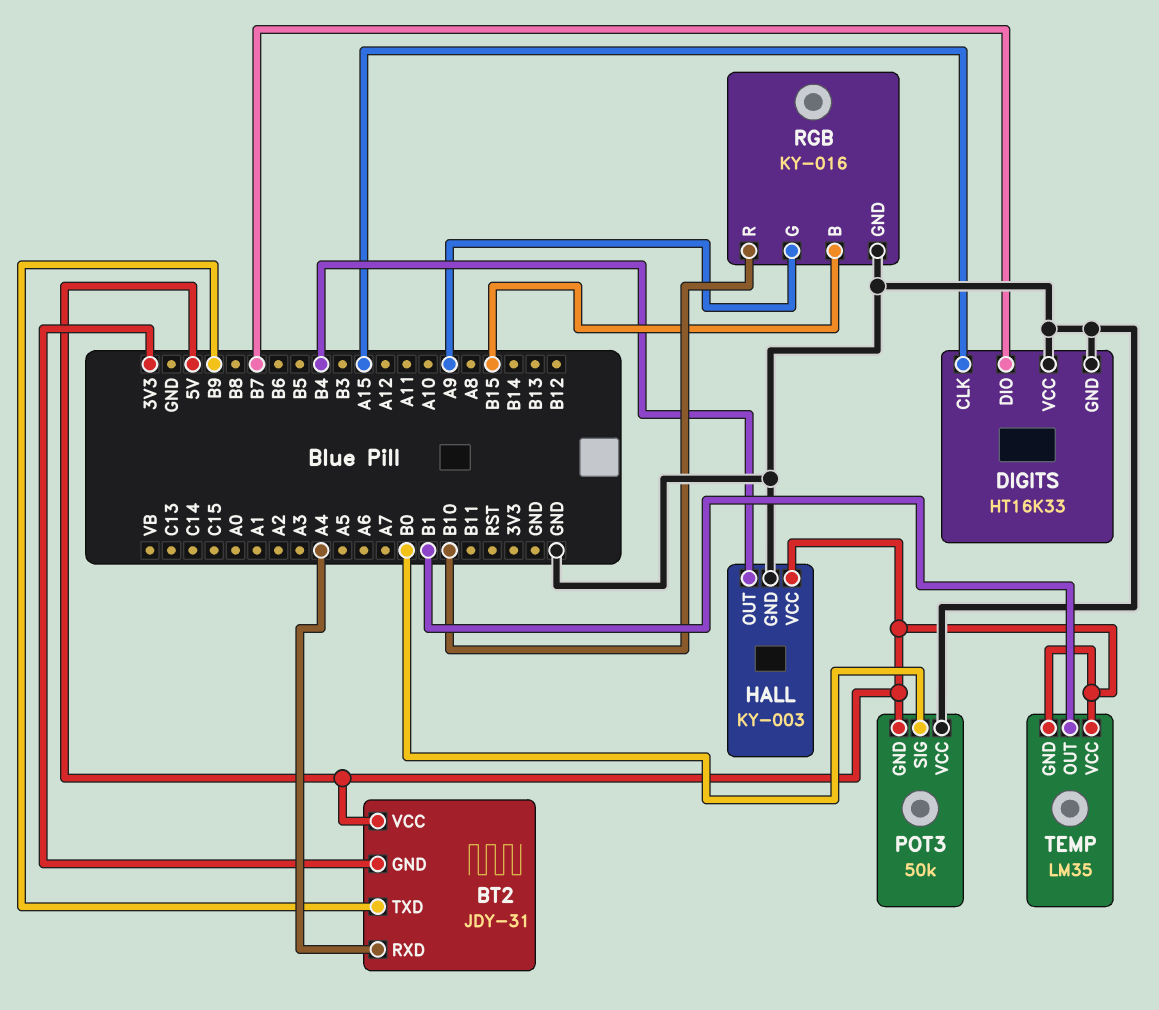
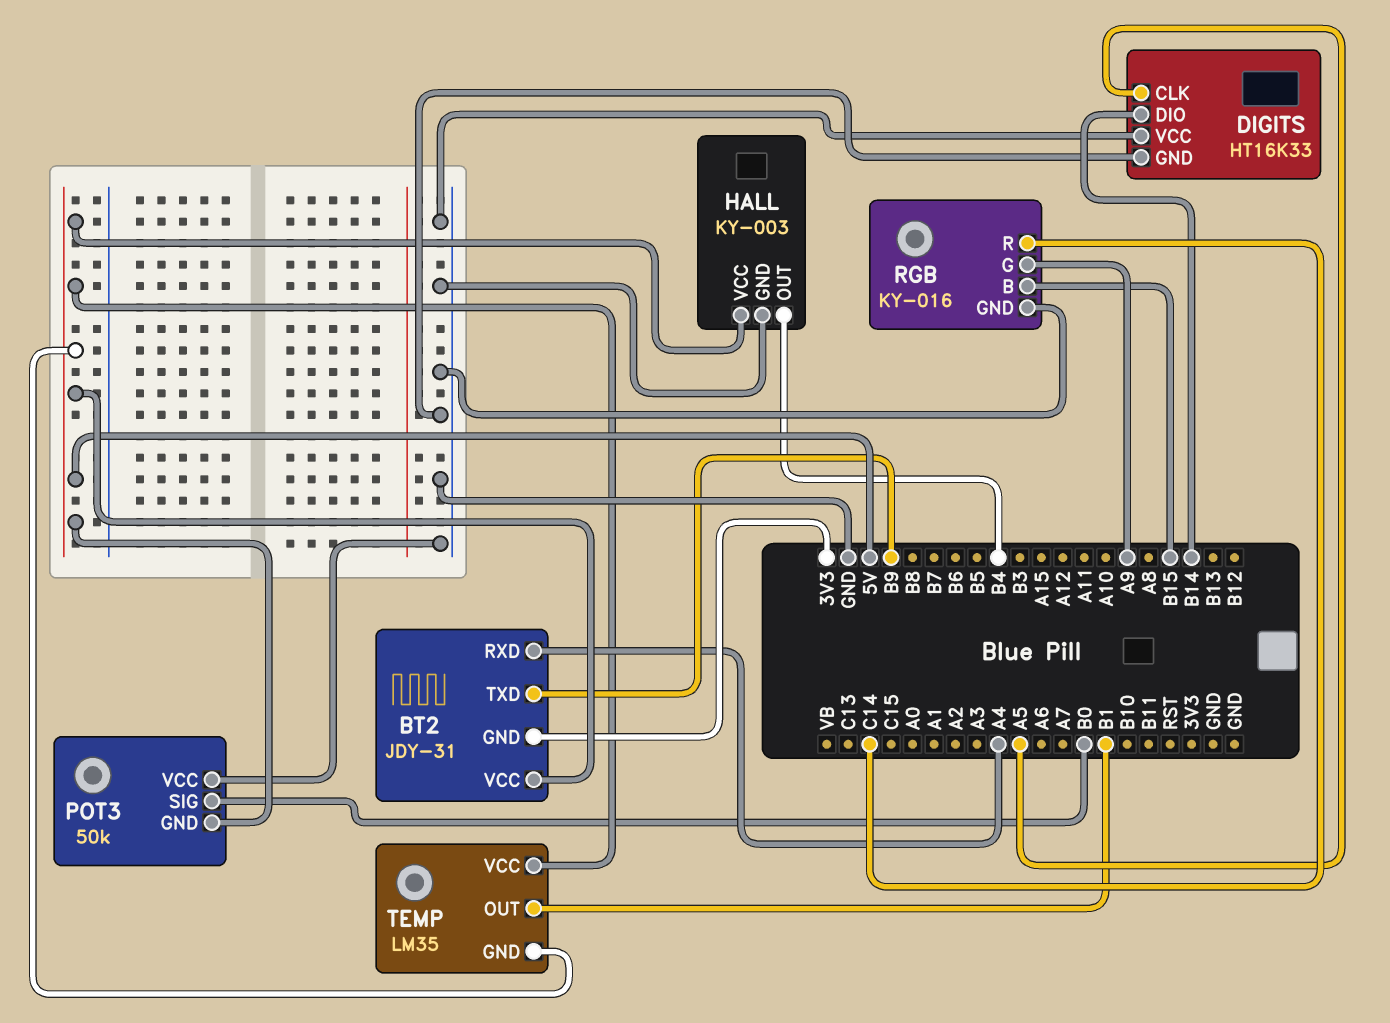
DIGITS pin CLK: A15 -> A5
DIGITS pin DIO: B7 -> B14
RGB pin R: B10 -> C14

